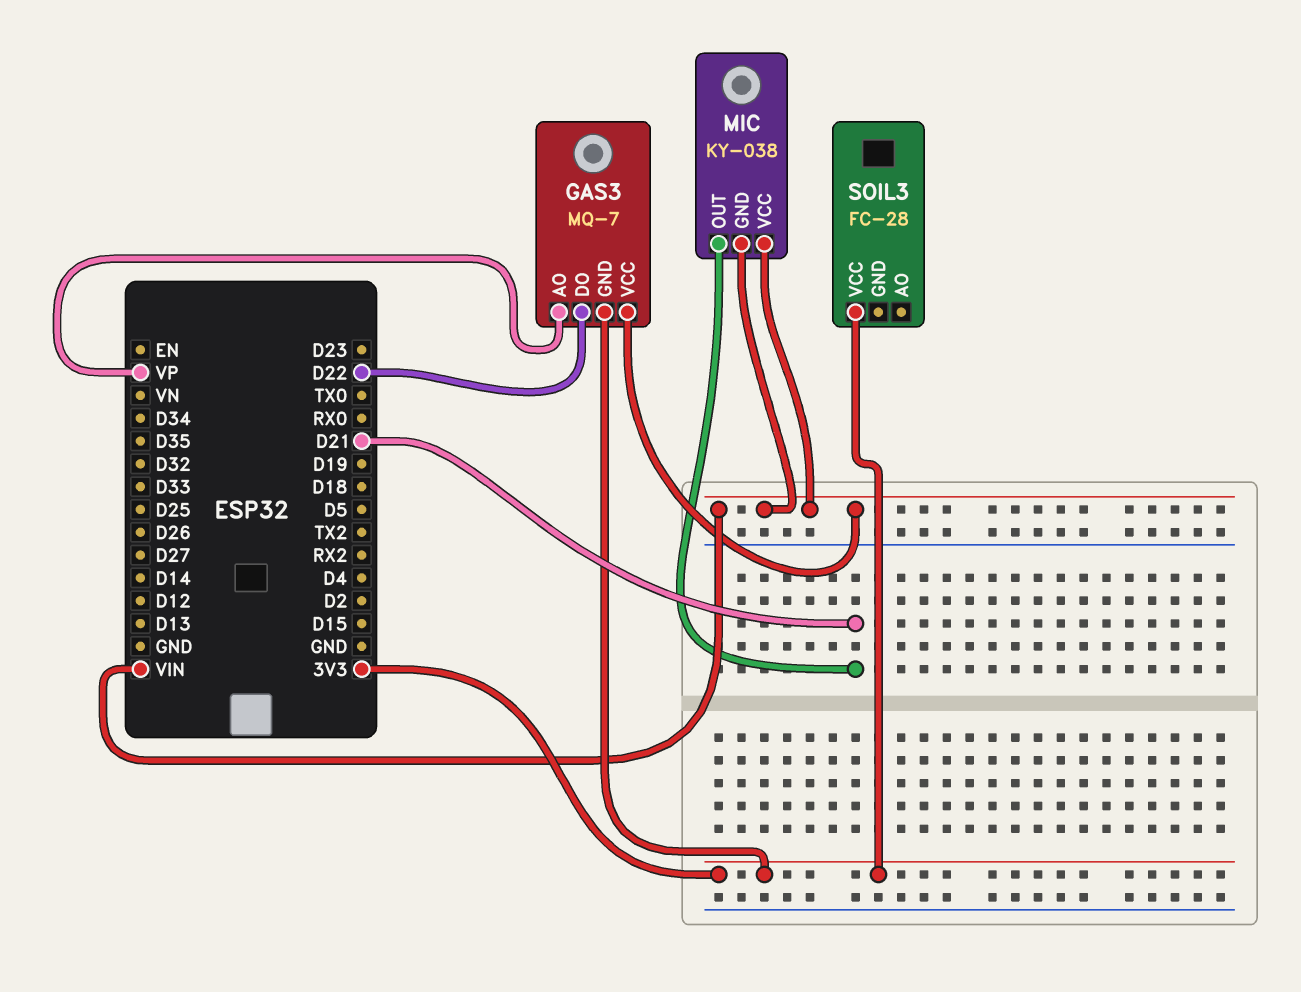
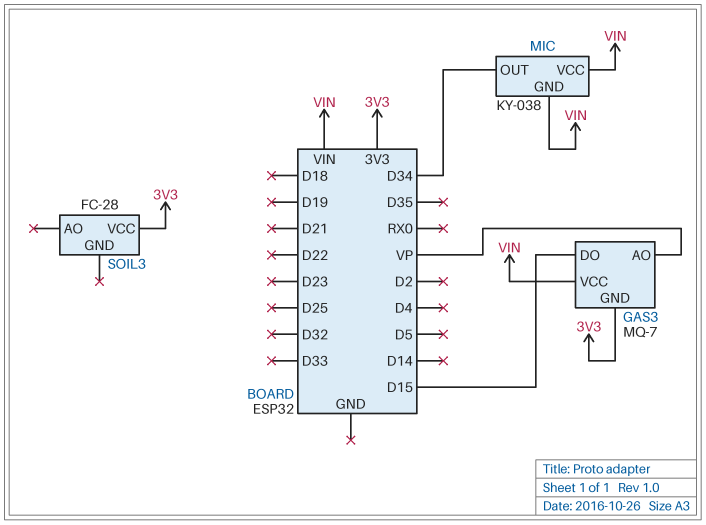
GAS3 pin DO: D22 -> D15
MIC pin OUT: D21 -> D34

